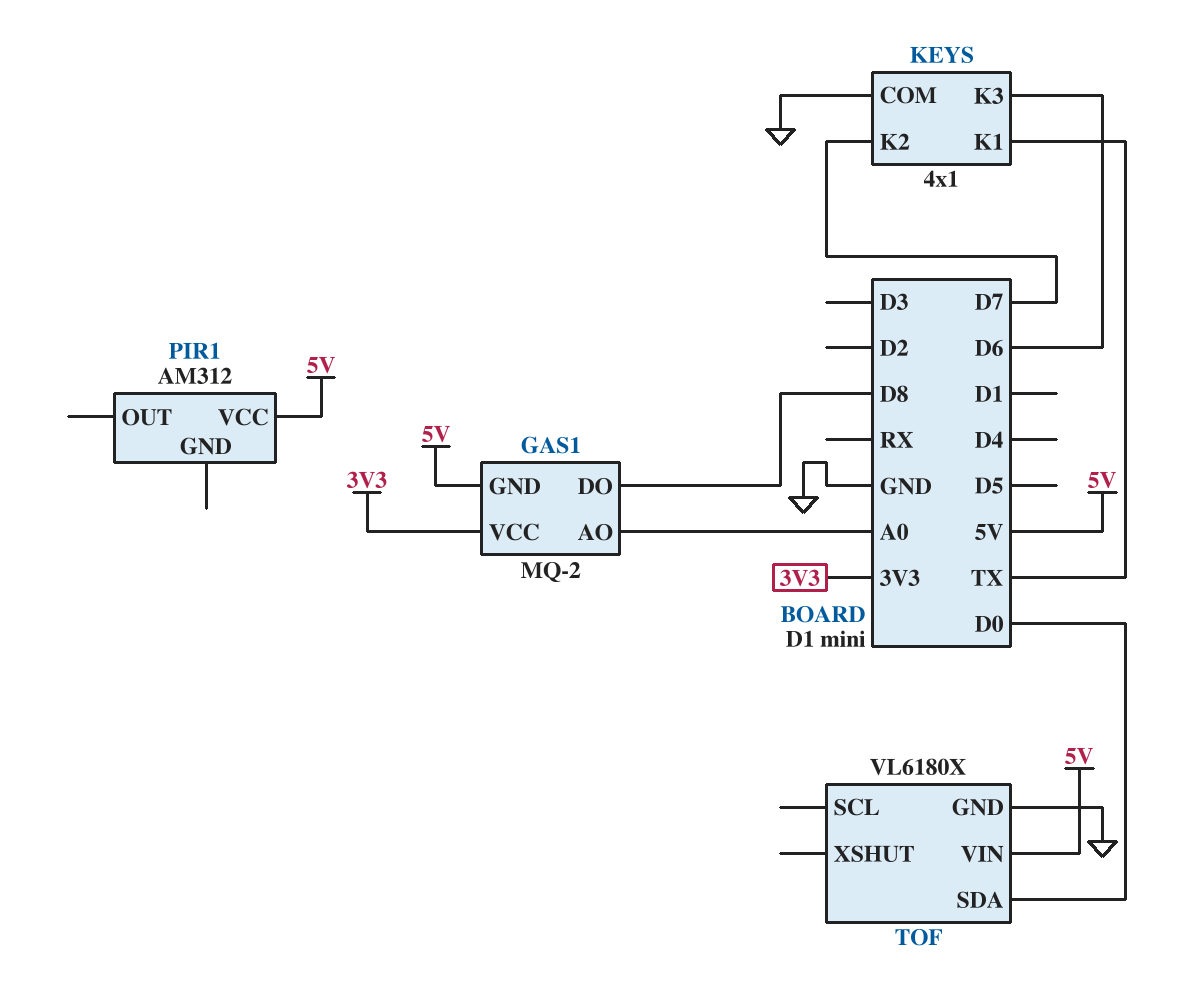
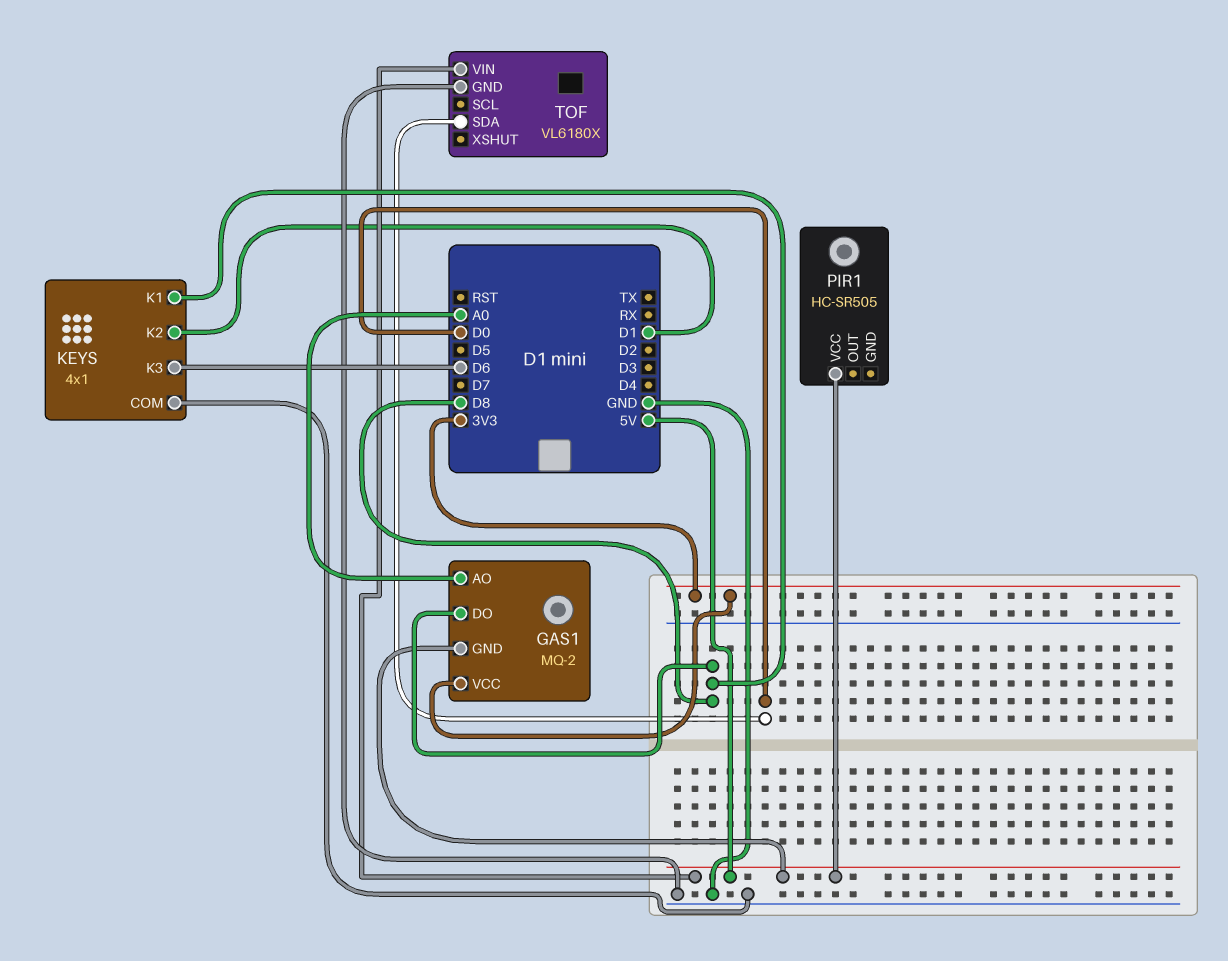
KEYS pin K1: TX -> D8
KEYS pin K2: D7 -> D1
PIR1: AM312 -> HC-SR505

